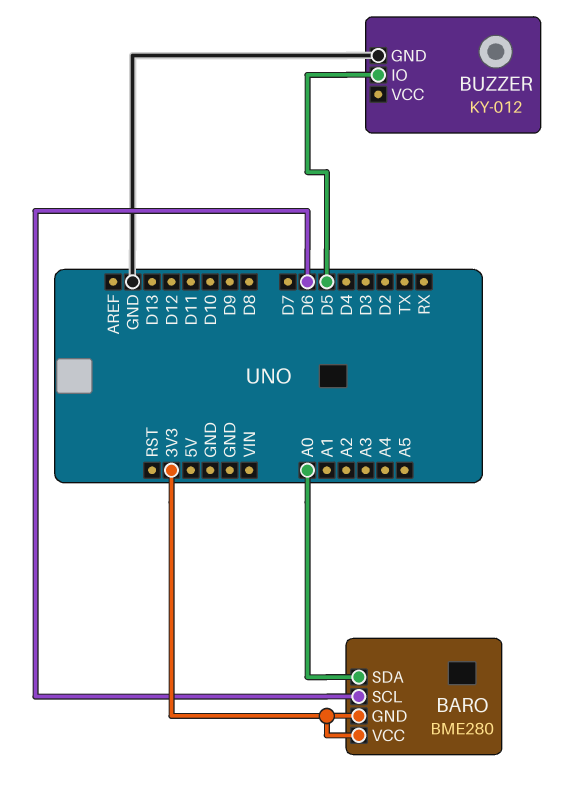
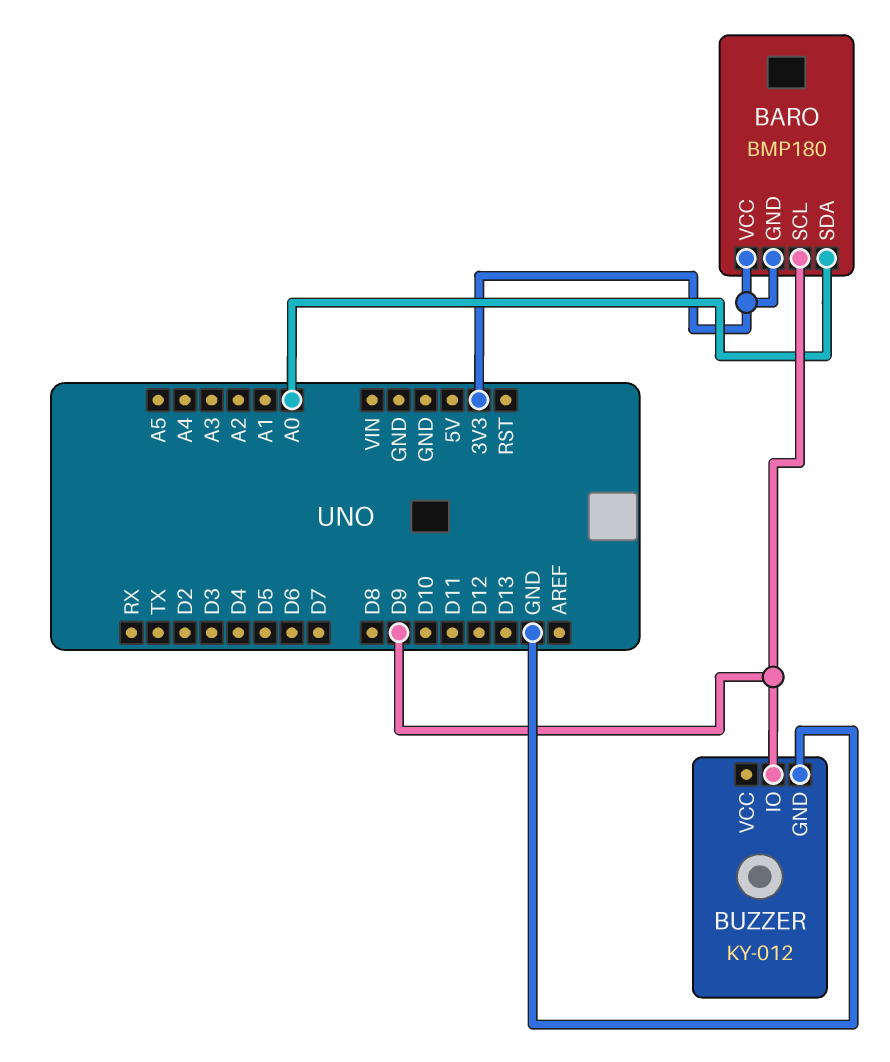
BARO: BME280 -> BMP180
BARO pin SCL: D6 -> D9
BUZZER pin IO: D5 -> D9

